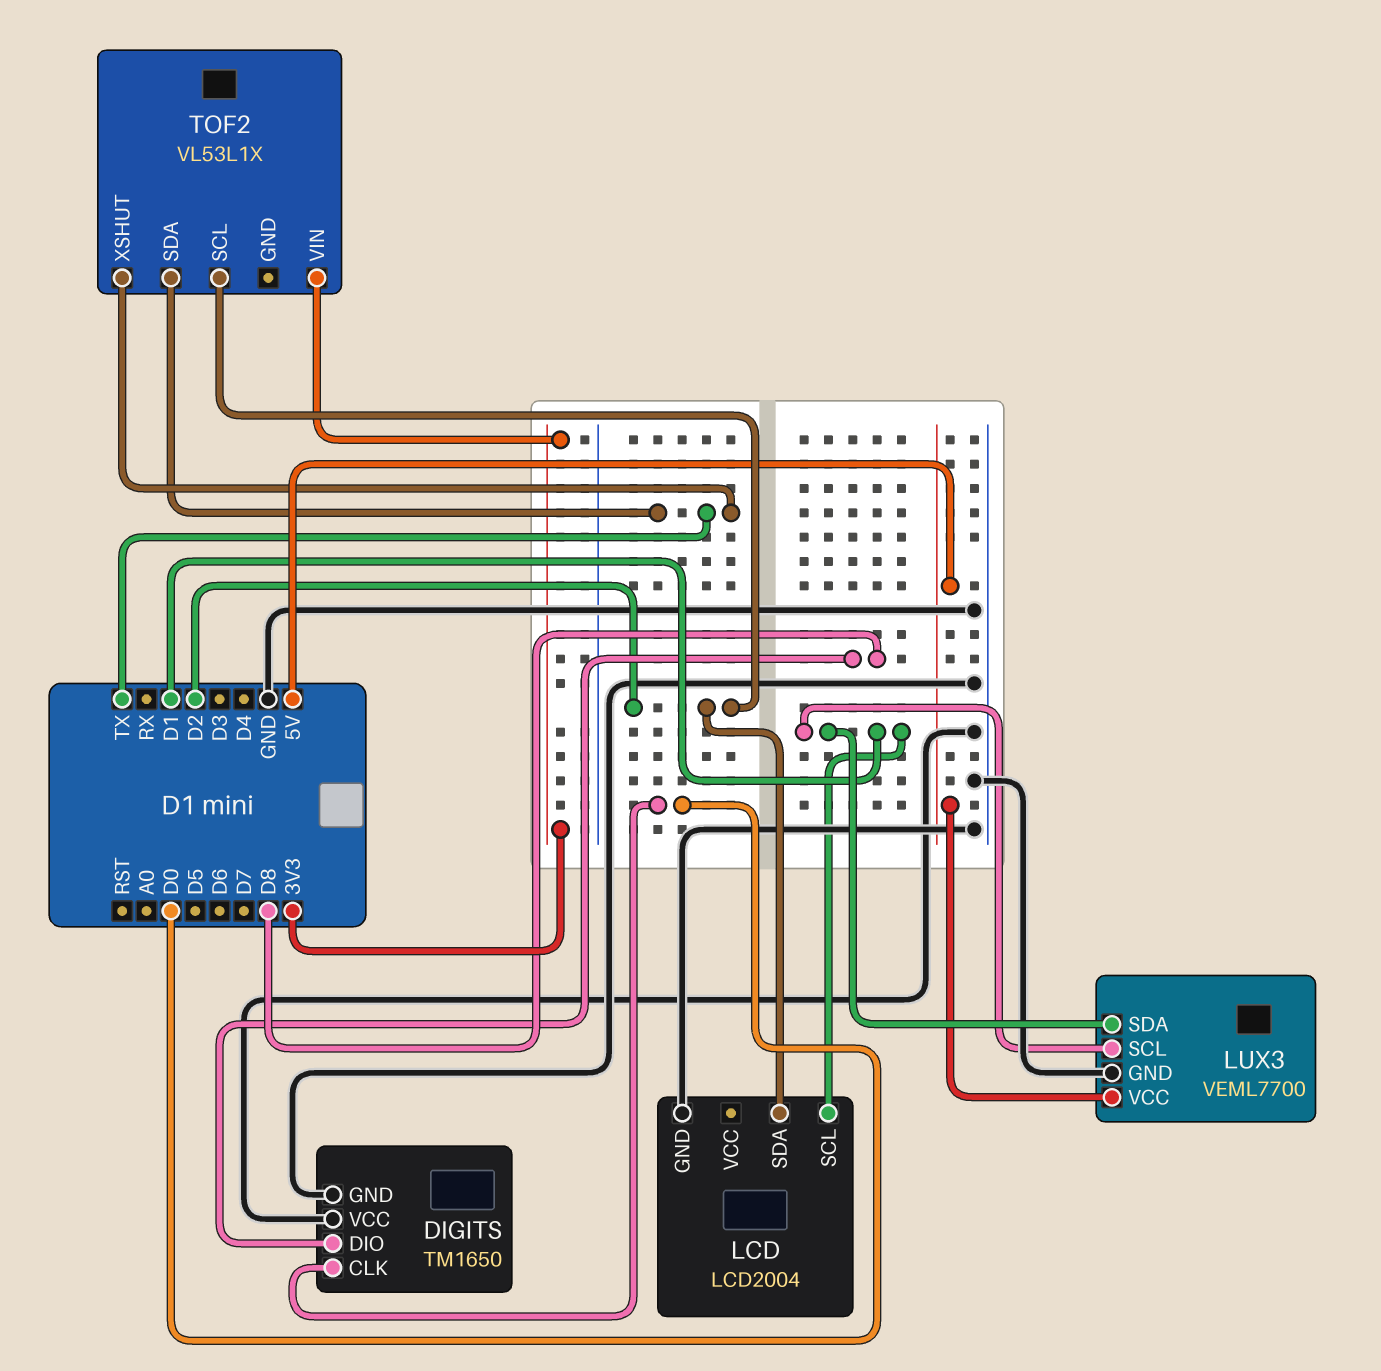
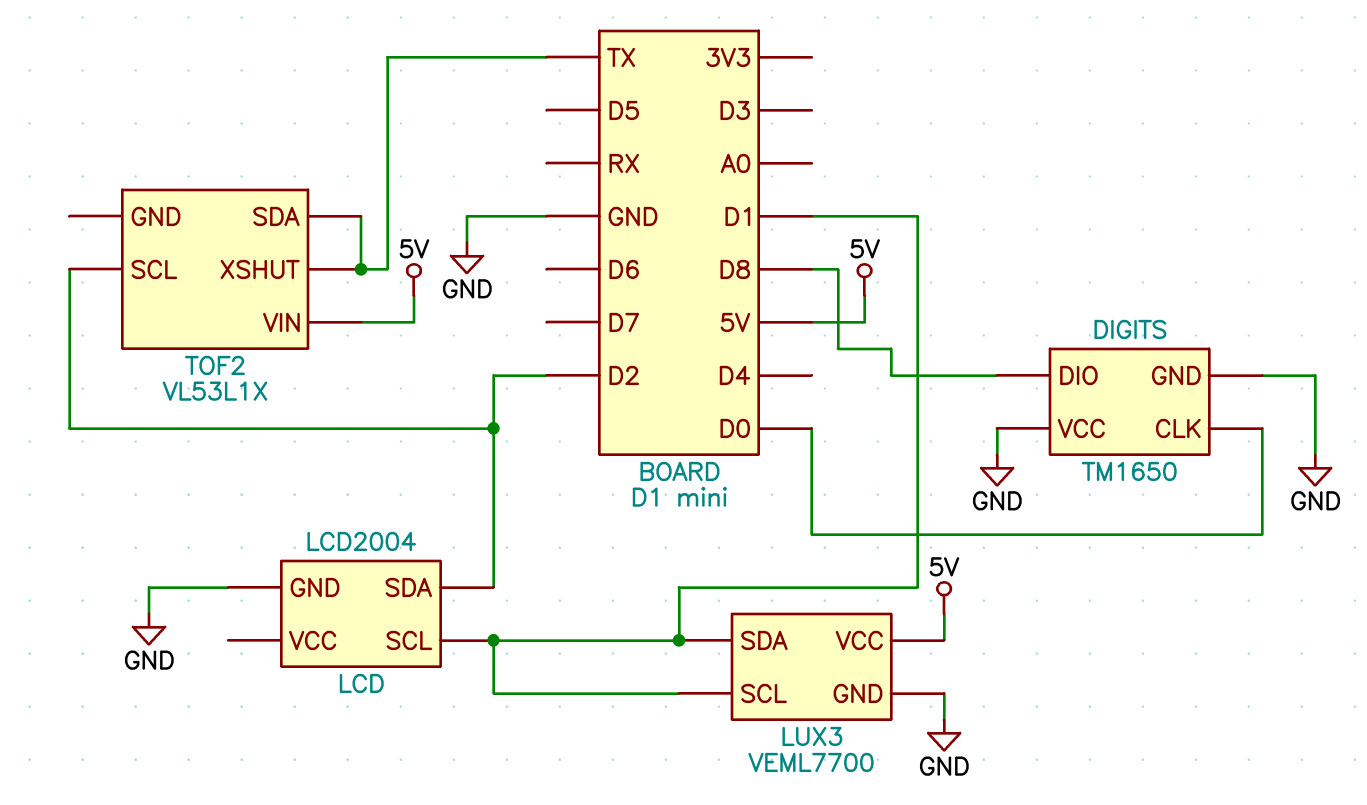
TOF2 pin VIN: 3V3 -> 5V

